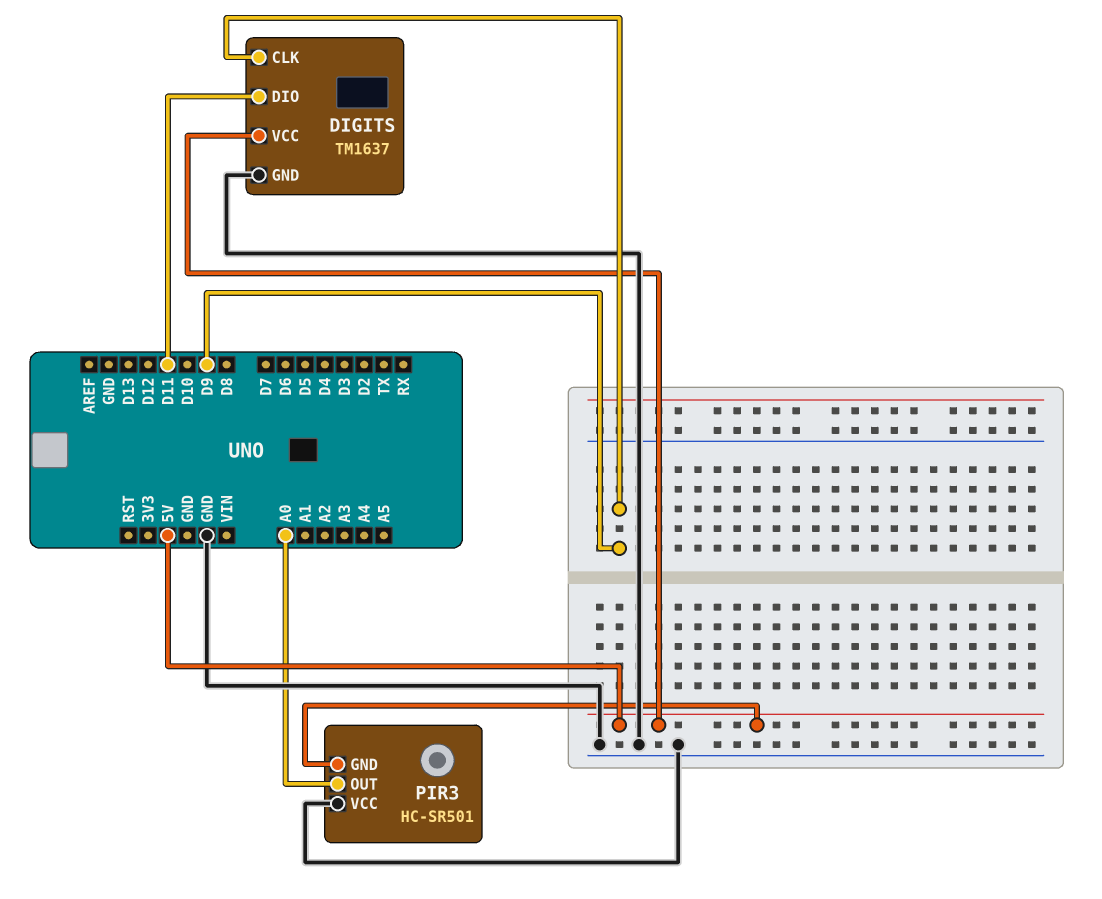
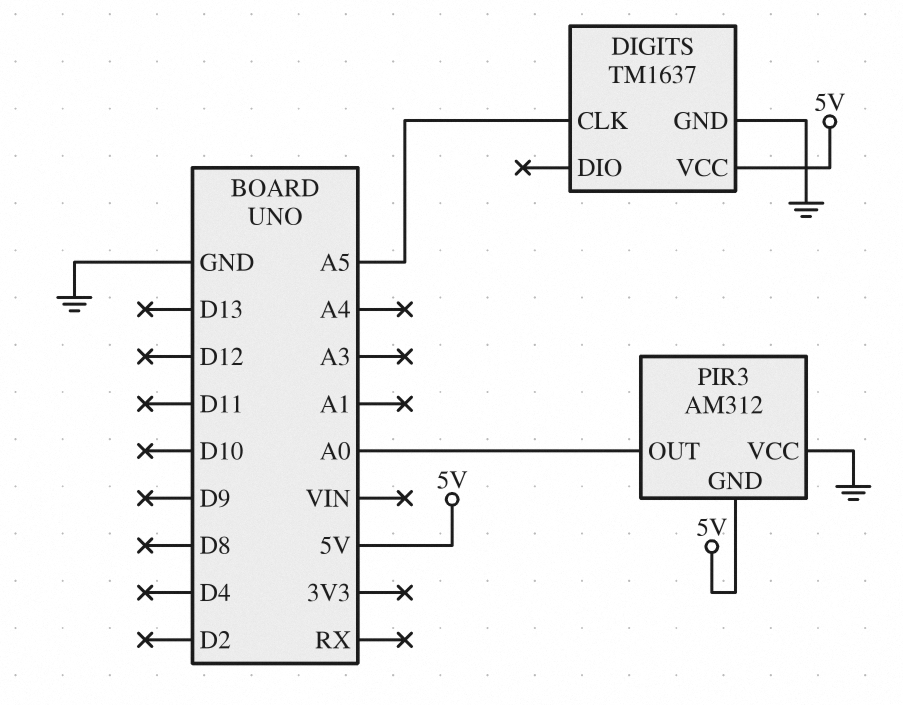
DIGITS pin CLK: D9 -> A5
DIGITS pin DIO: D11 -> none
PIR3: HC-SR501 -> AM312

